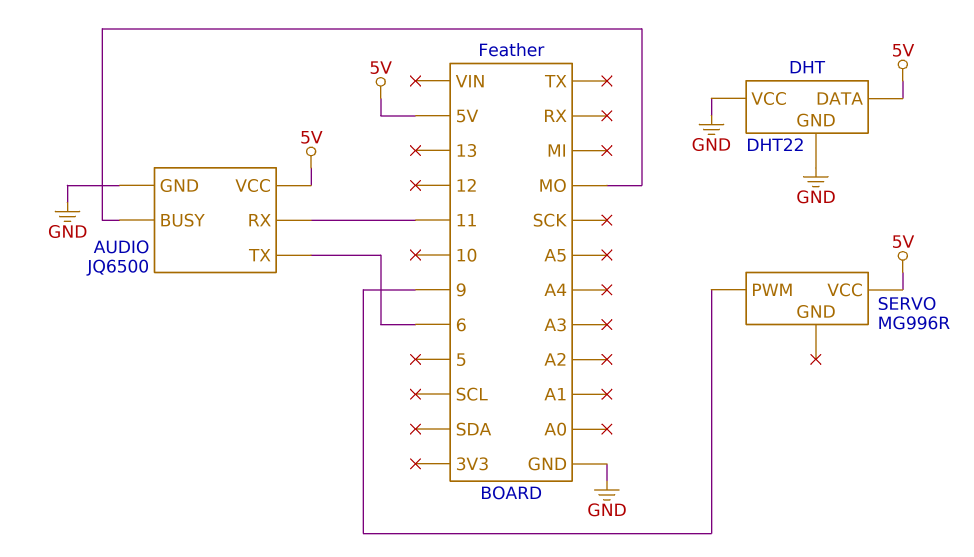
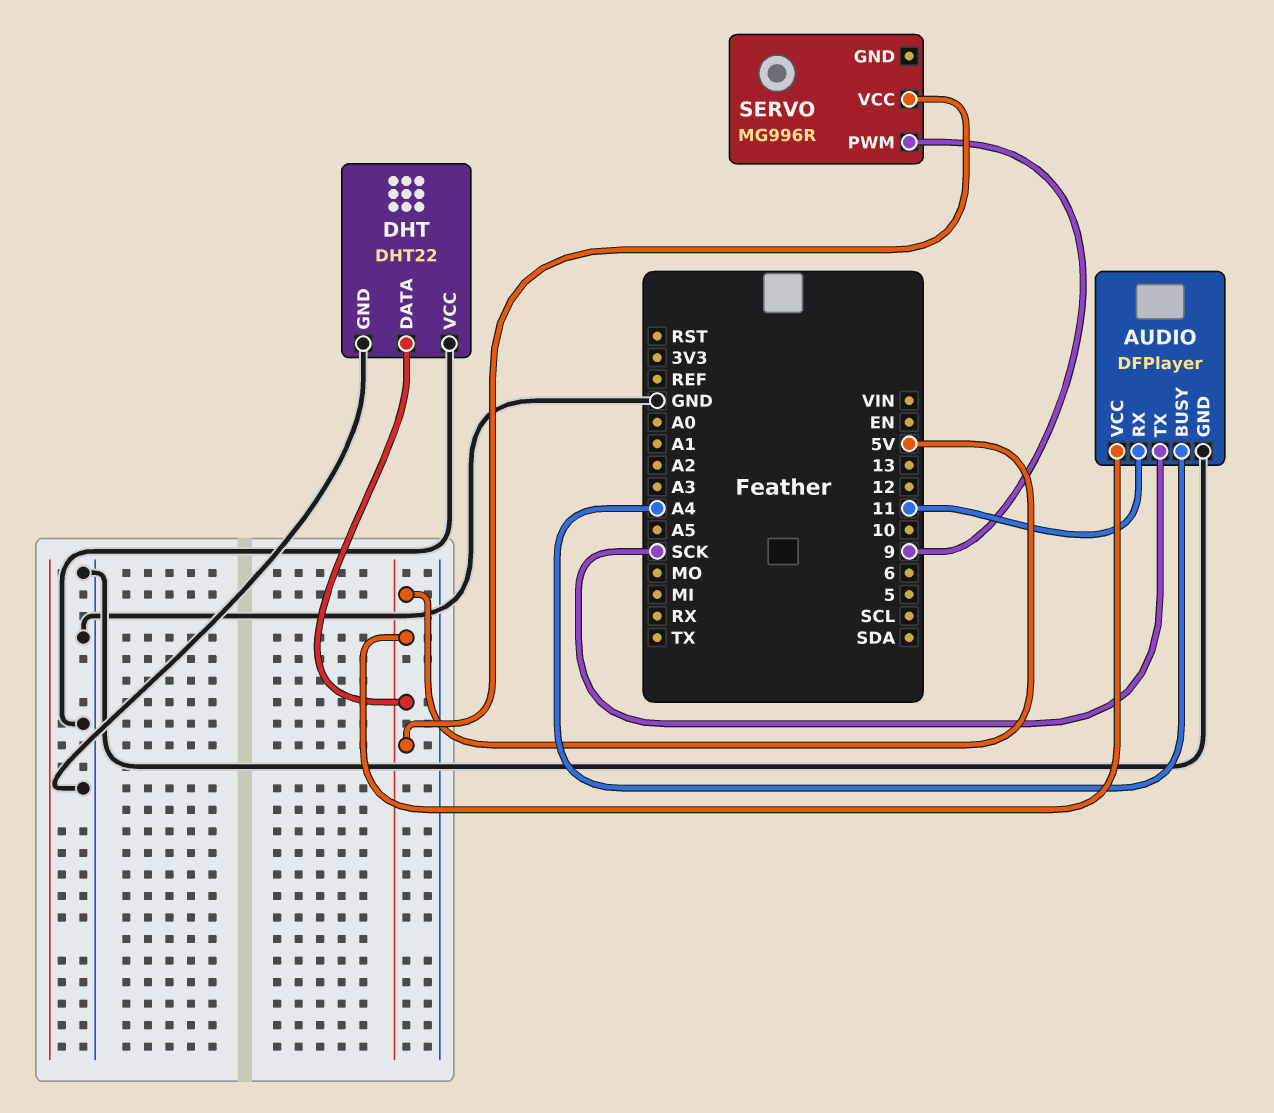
AUDIO: JQ6500 -> DFPlayer
AUDIO pin BUSY: MO -> A4
AUDIO pin TX: 6 -> SCK

